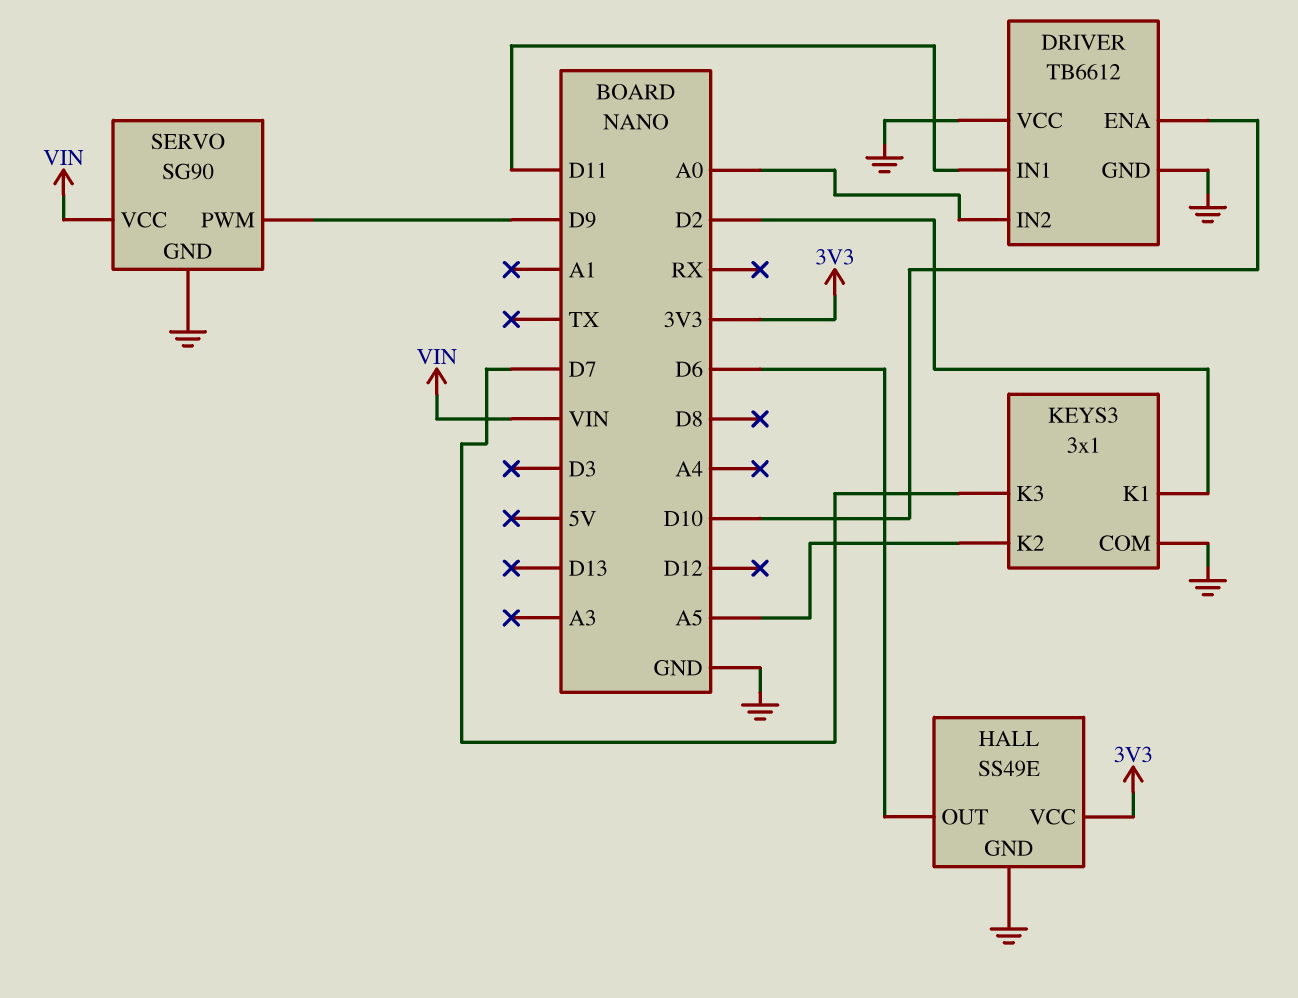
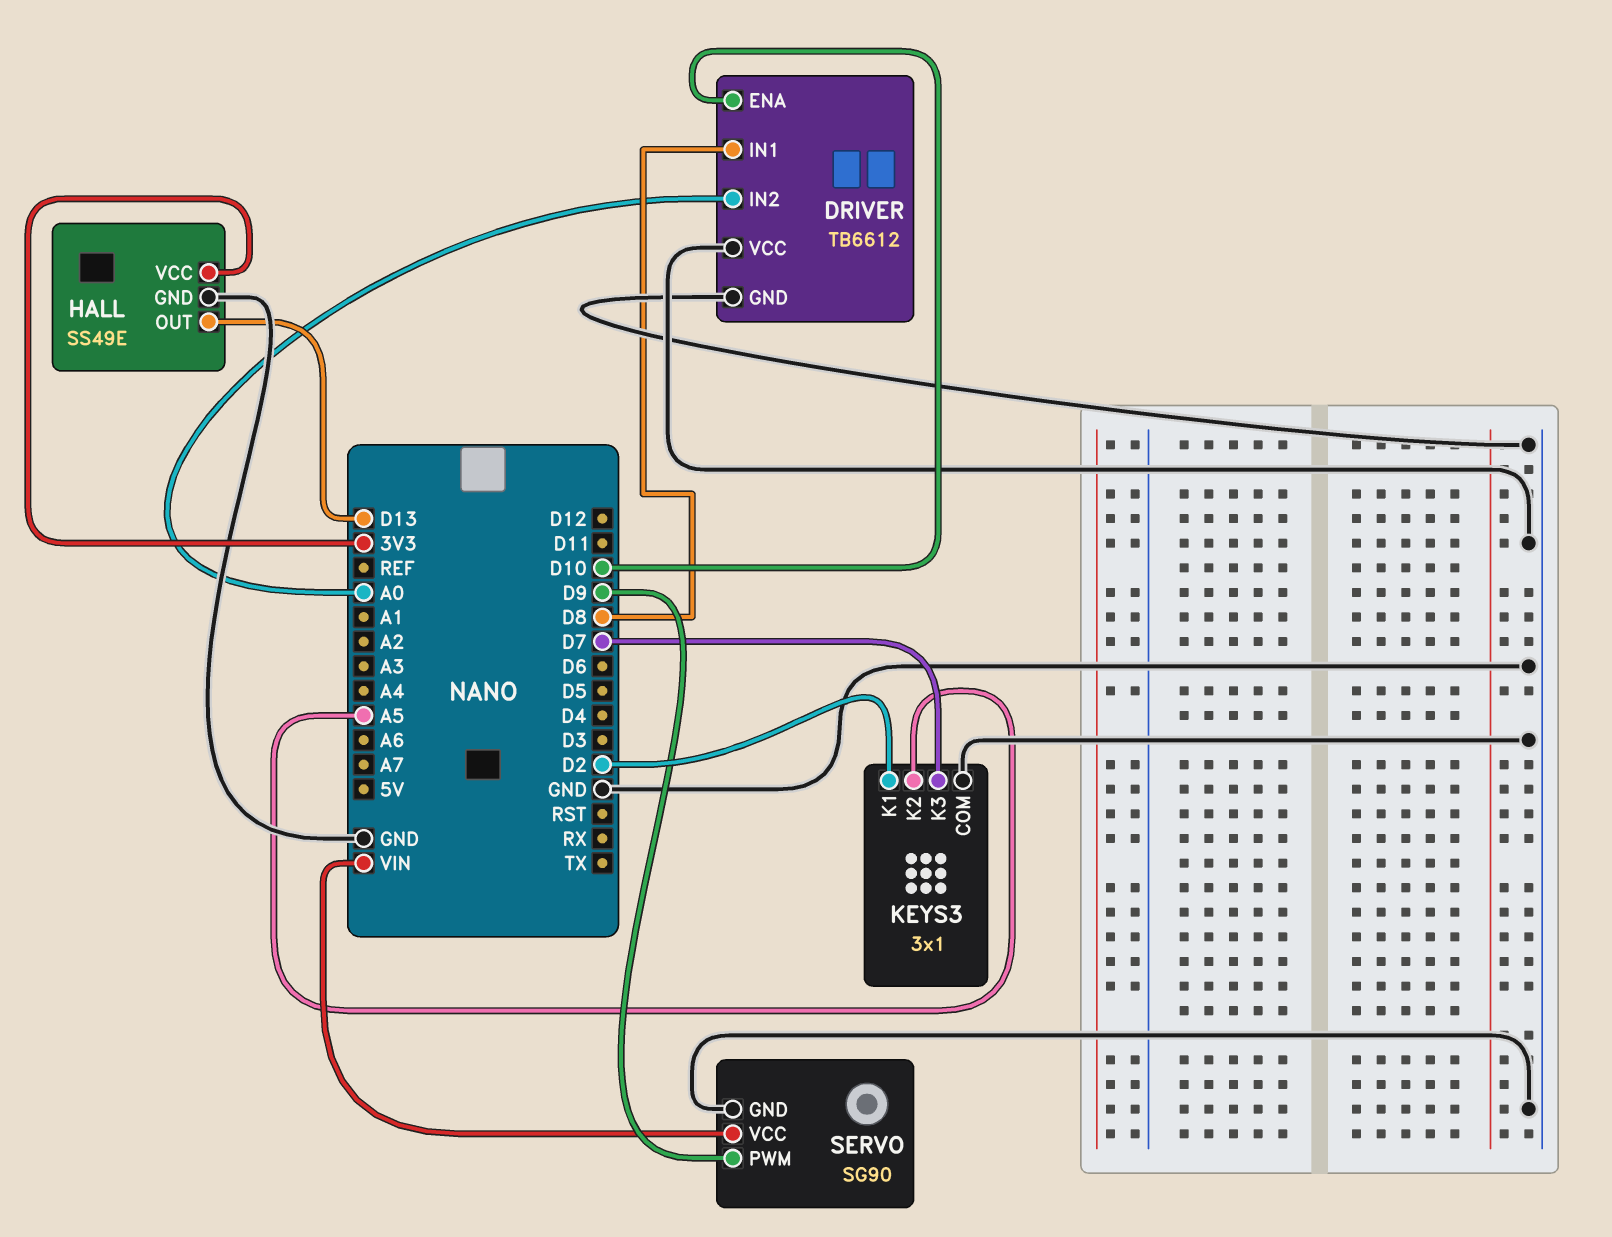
DRIVER pin IN1: D11 -> D8
HALL pin OUT: D6 -> D13

